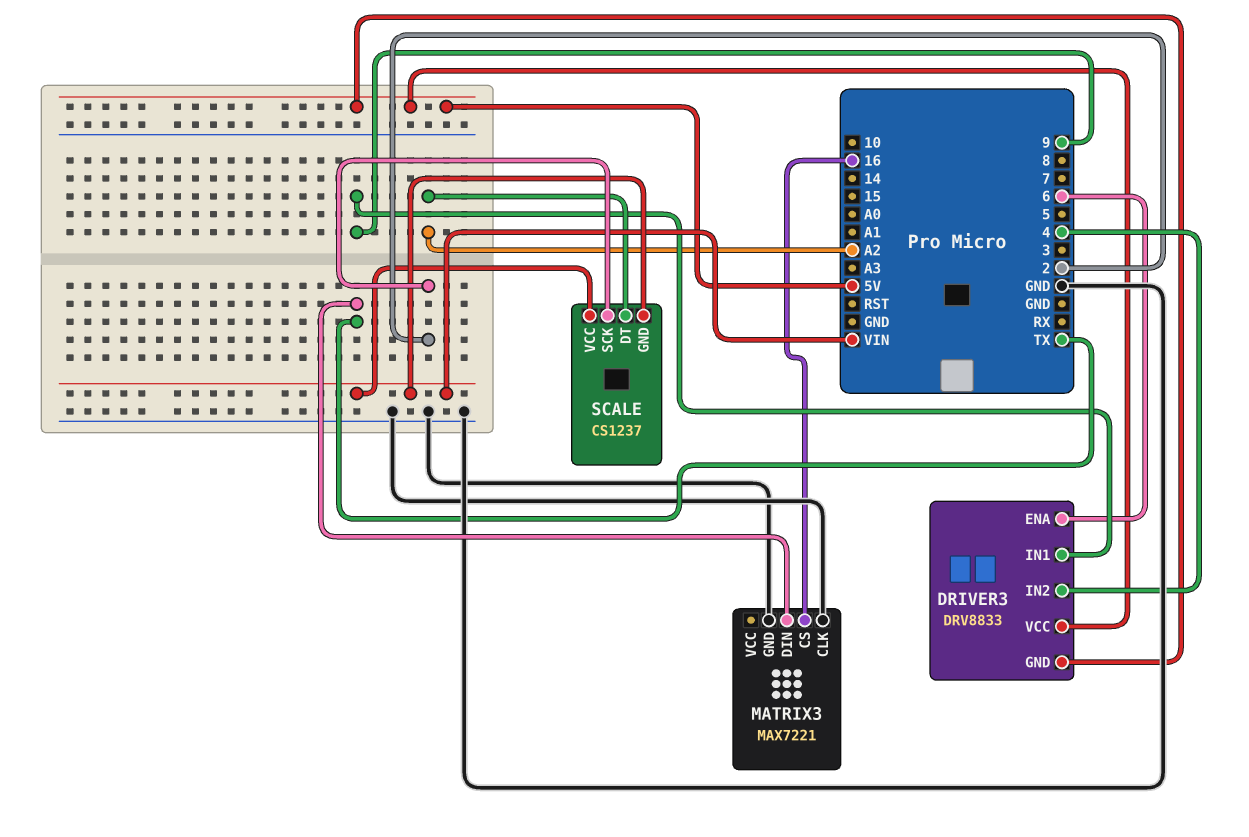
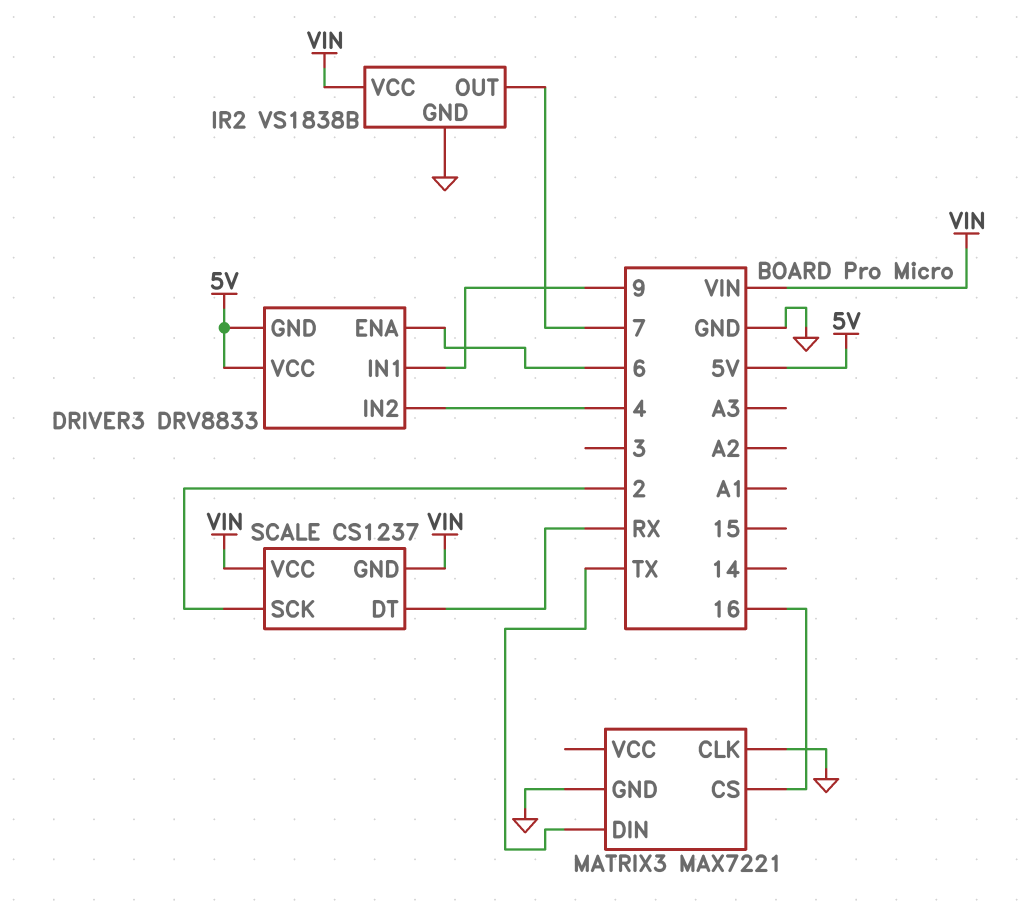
IR2: none -> VS1838B
IR2 pin GND: none -> GND
IR2 pin OUT: none -> 7
IR2 pin VCC: none -> VIN
SCALE pin DT: A2 -> RX

